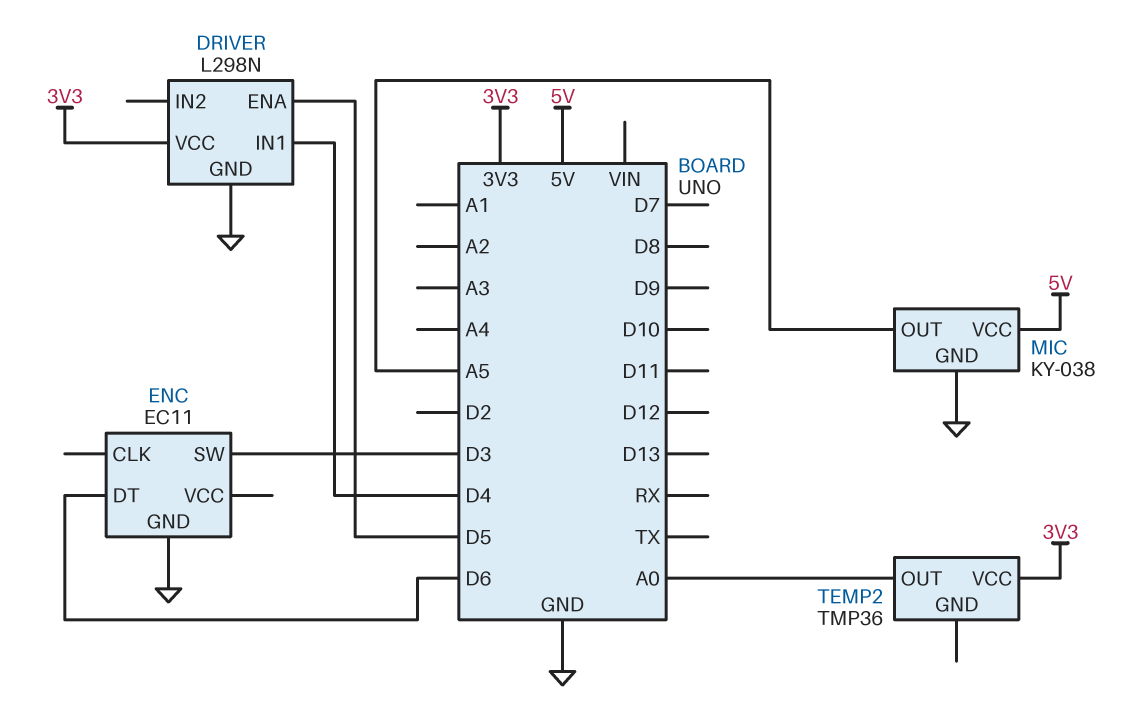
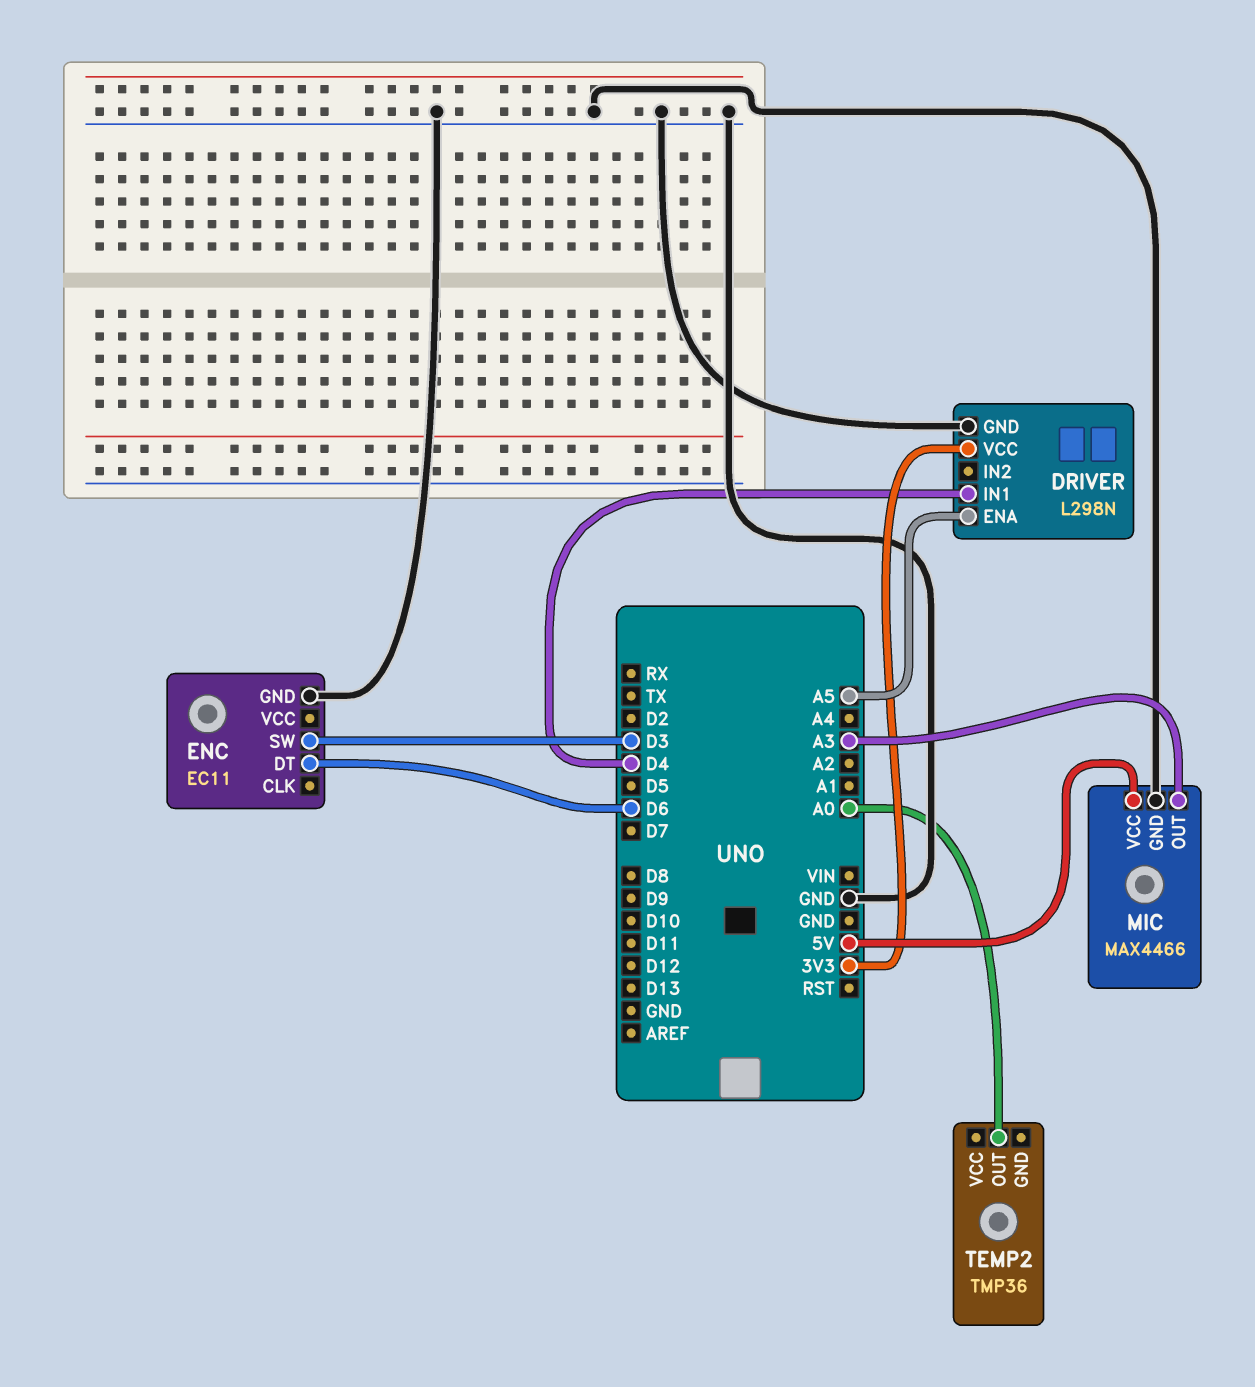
DRIVER pin ENA: D5 -> A5
MIC: KY-038 -> MAX4466
MIC pin OUT: A5 -> A3
TEMP2 pin VCC: 3V3 -> none

